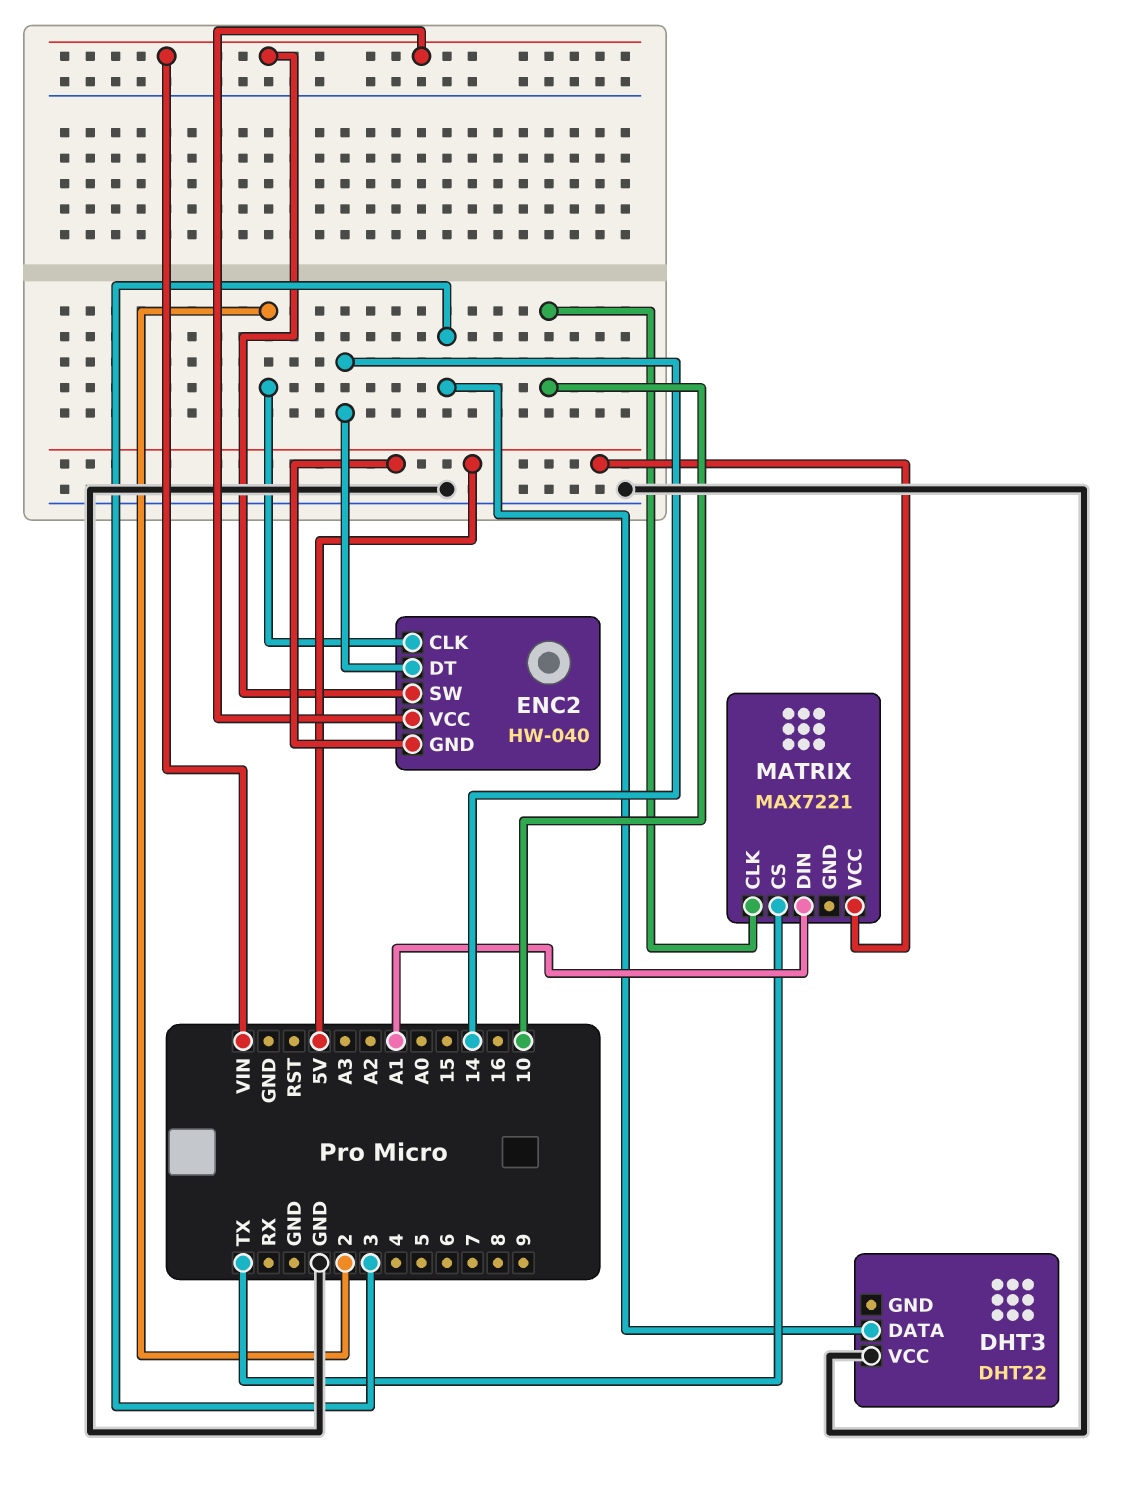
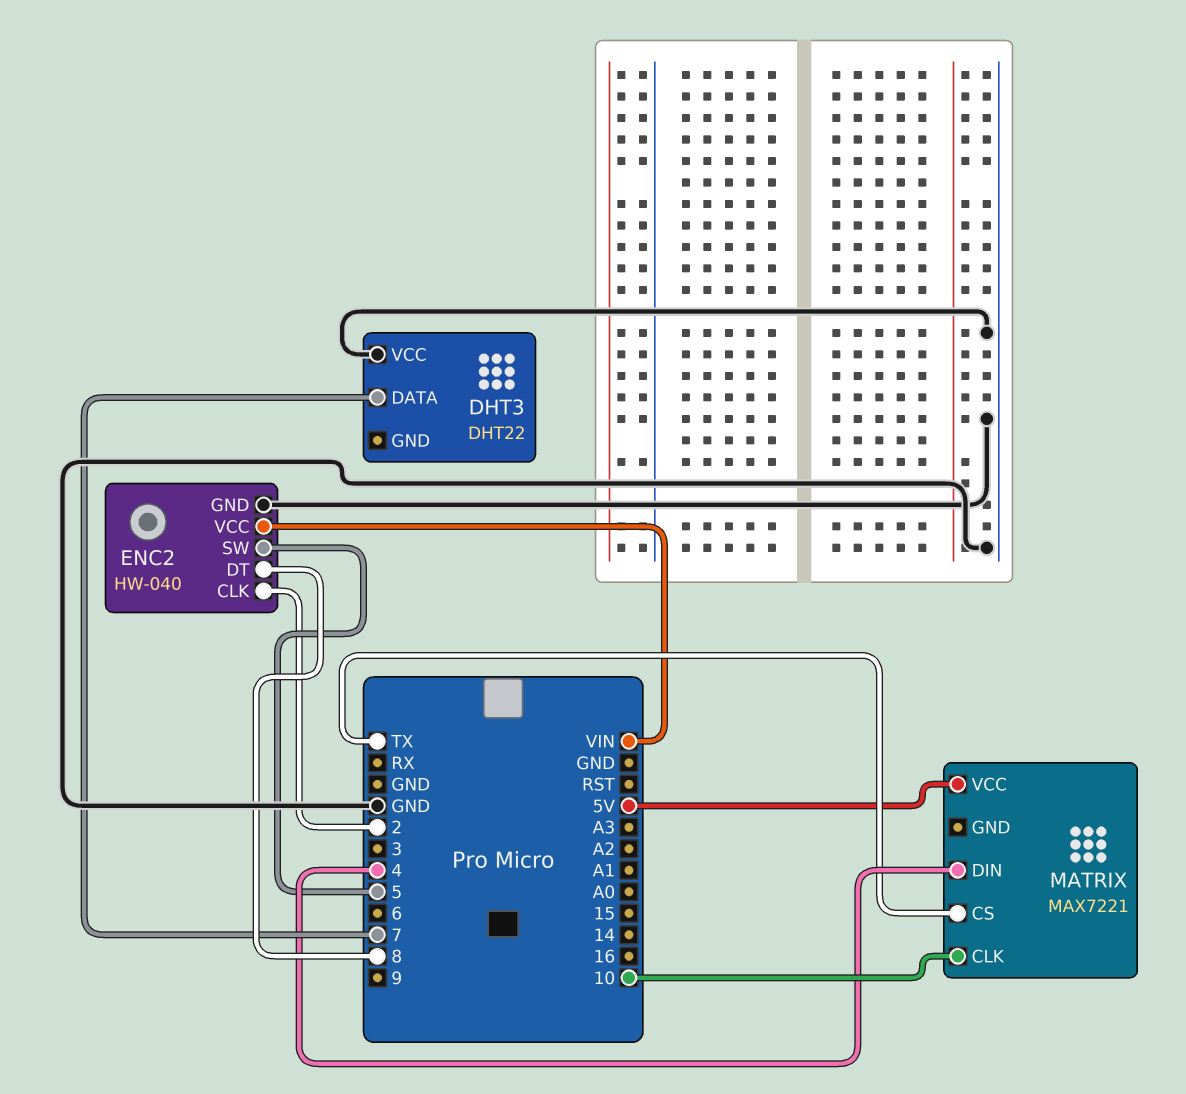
DHT3 pin DATA: 3 -> 7
ENC2 pin DT: 14 -> 8
ENC2 pin GND: 5V -> GND
ENC2 pin SW: VIN -> 5
MATRIX pin DIN: A1 -> 4

